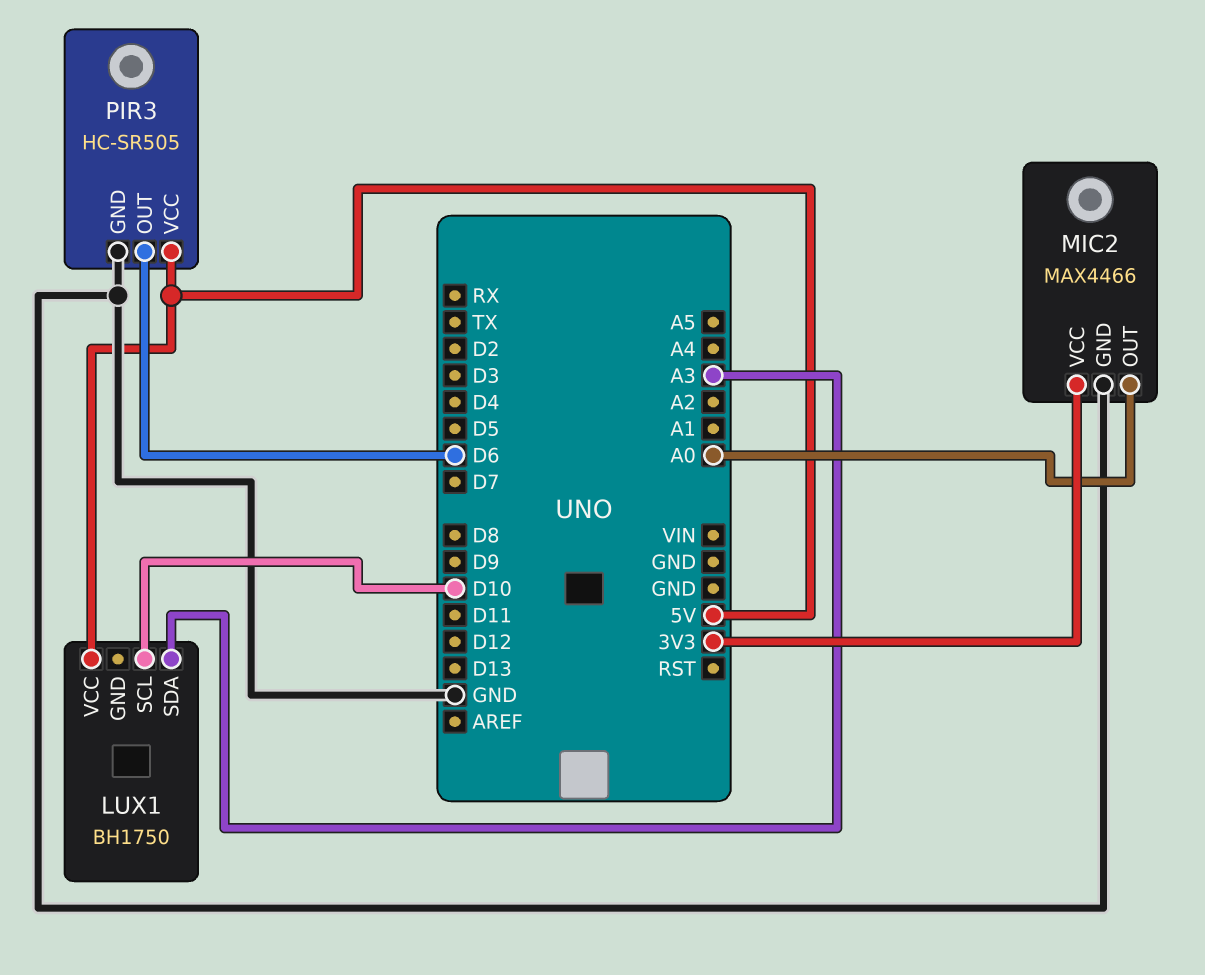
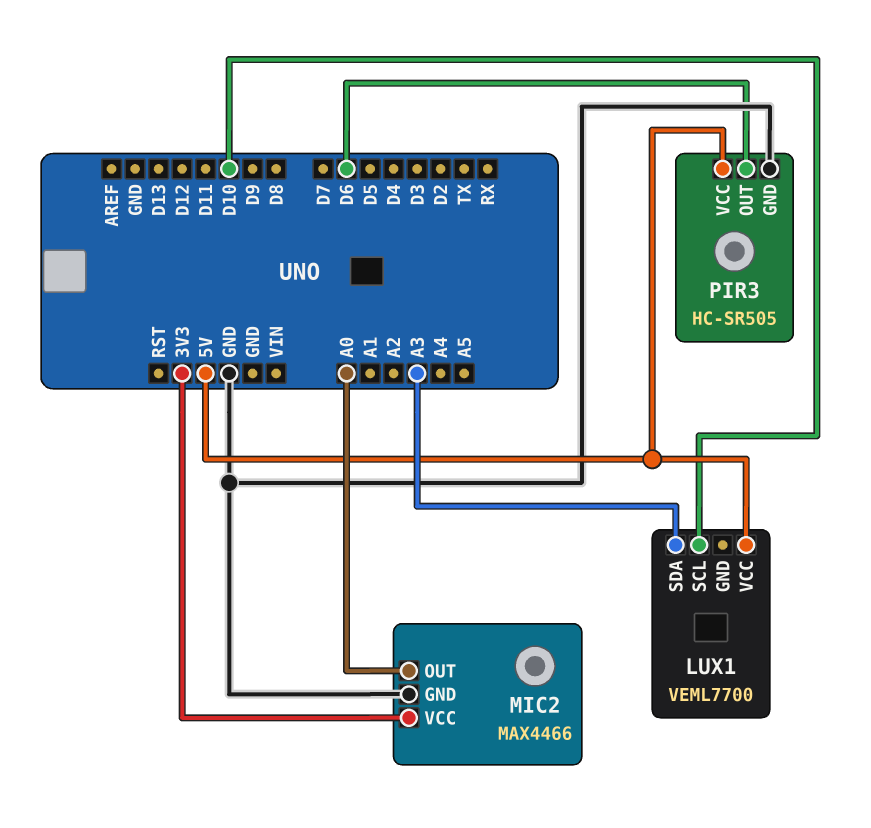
LUX1: BH1750 -> VEML7700

